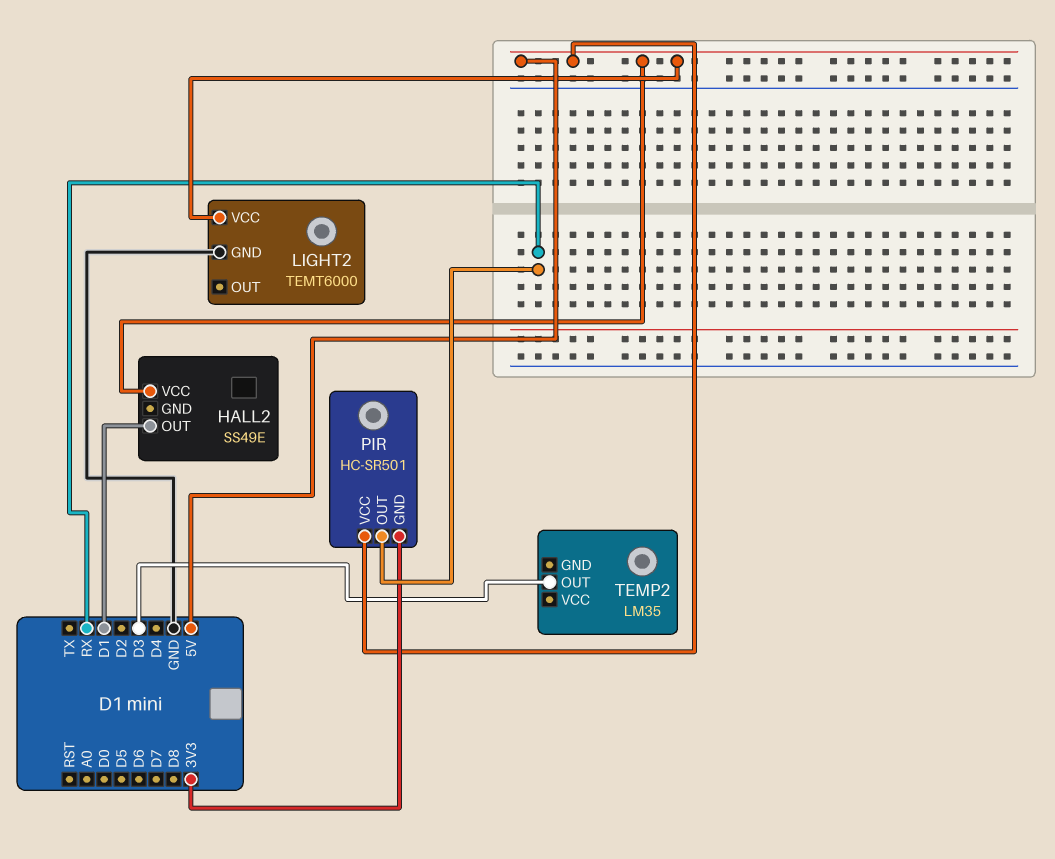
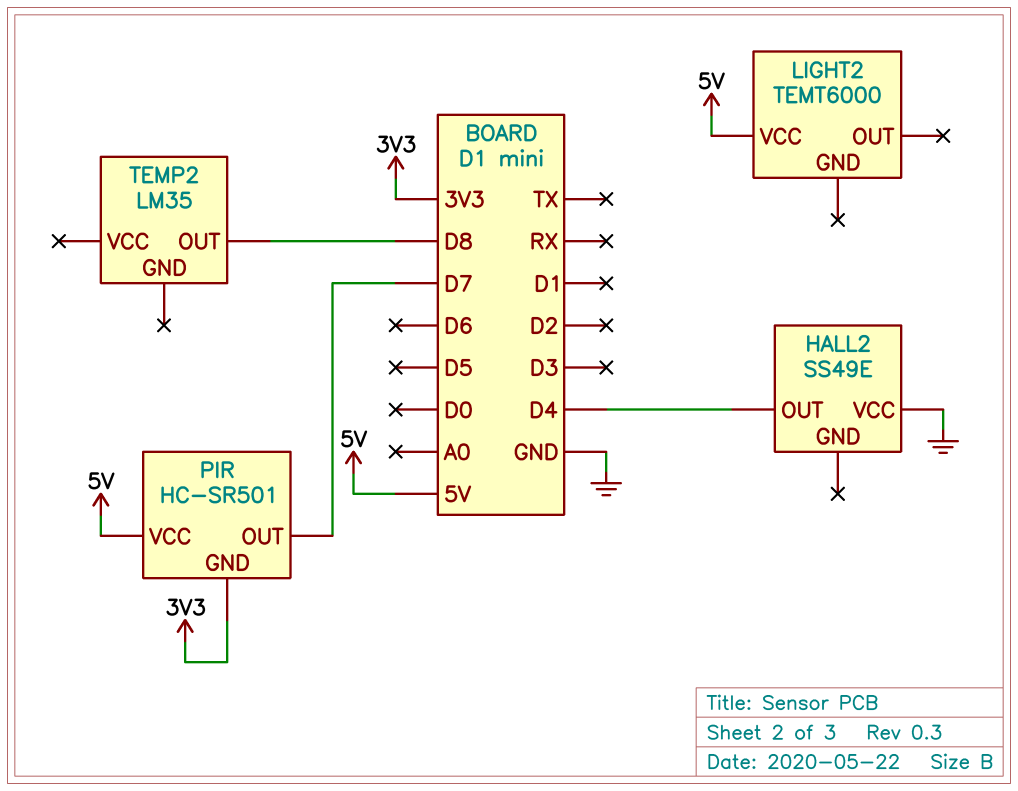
HALL2 pin OUT: D1 -> D4
HALL2 pin VCC: 5V -> GND
LIGHT2 pin GND: GND -> none
PIR pin OUT: RX -> D7
TEMP2 pin OUT: D3 -> D8

